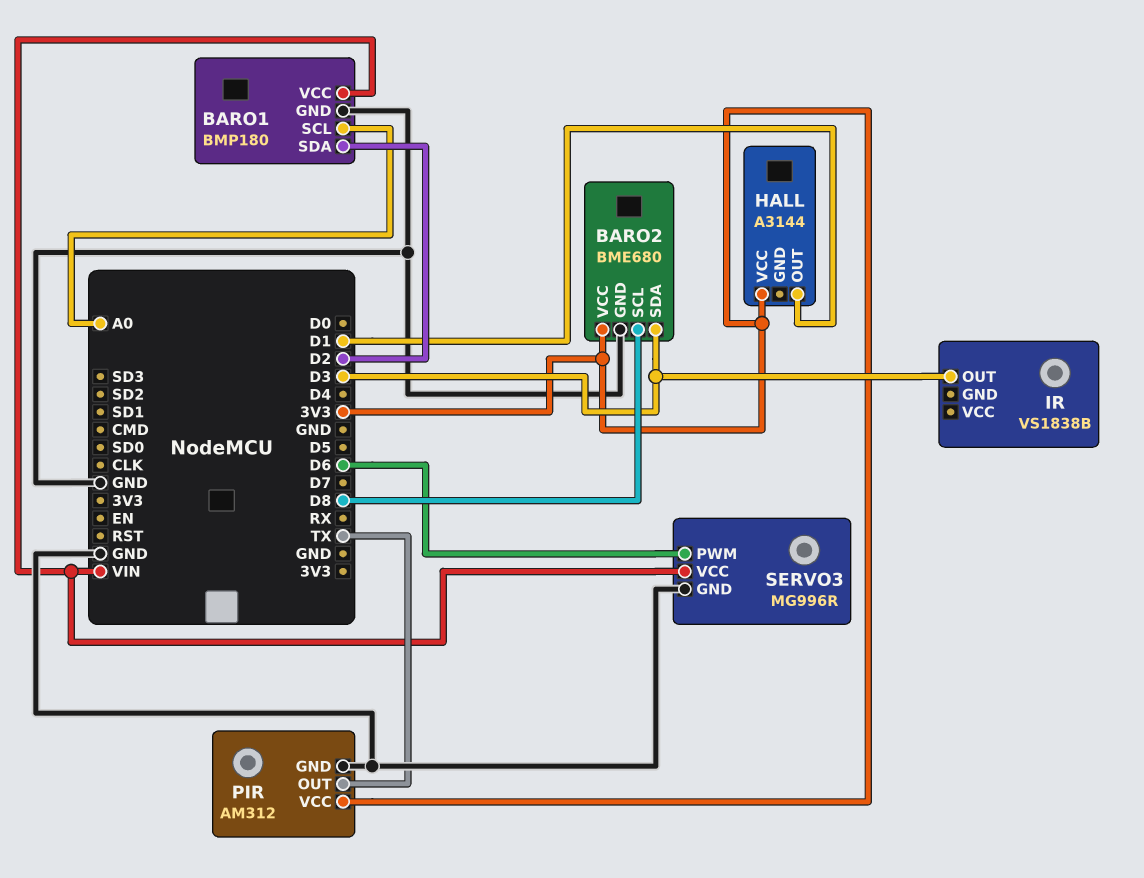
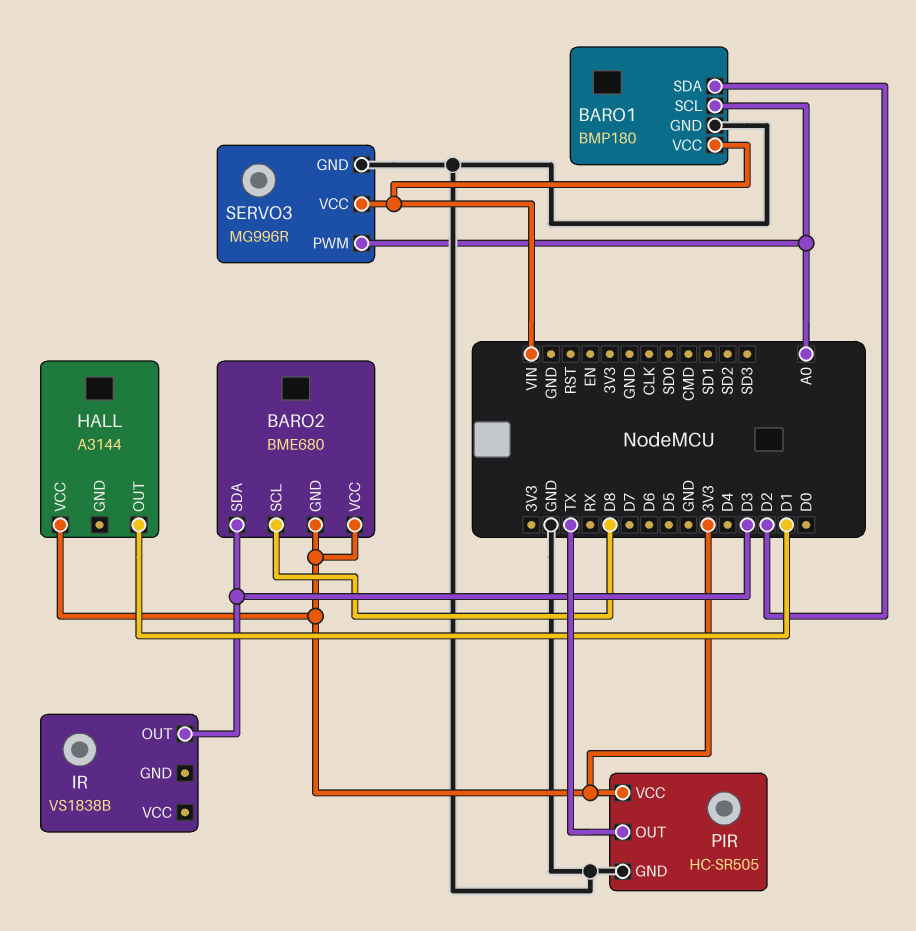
BARO2 pin GND: GND -> 3V3
PIR: AM312 -> HC-SR505
SERVO3 pin PWM: D6 -> A0

